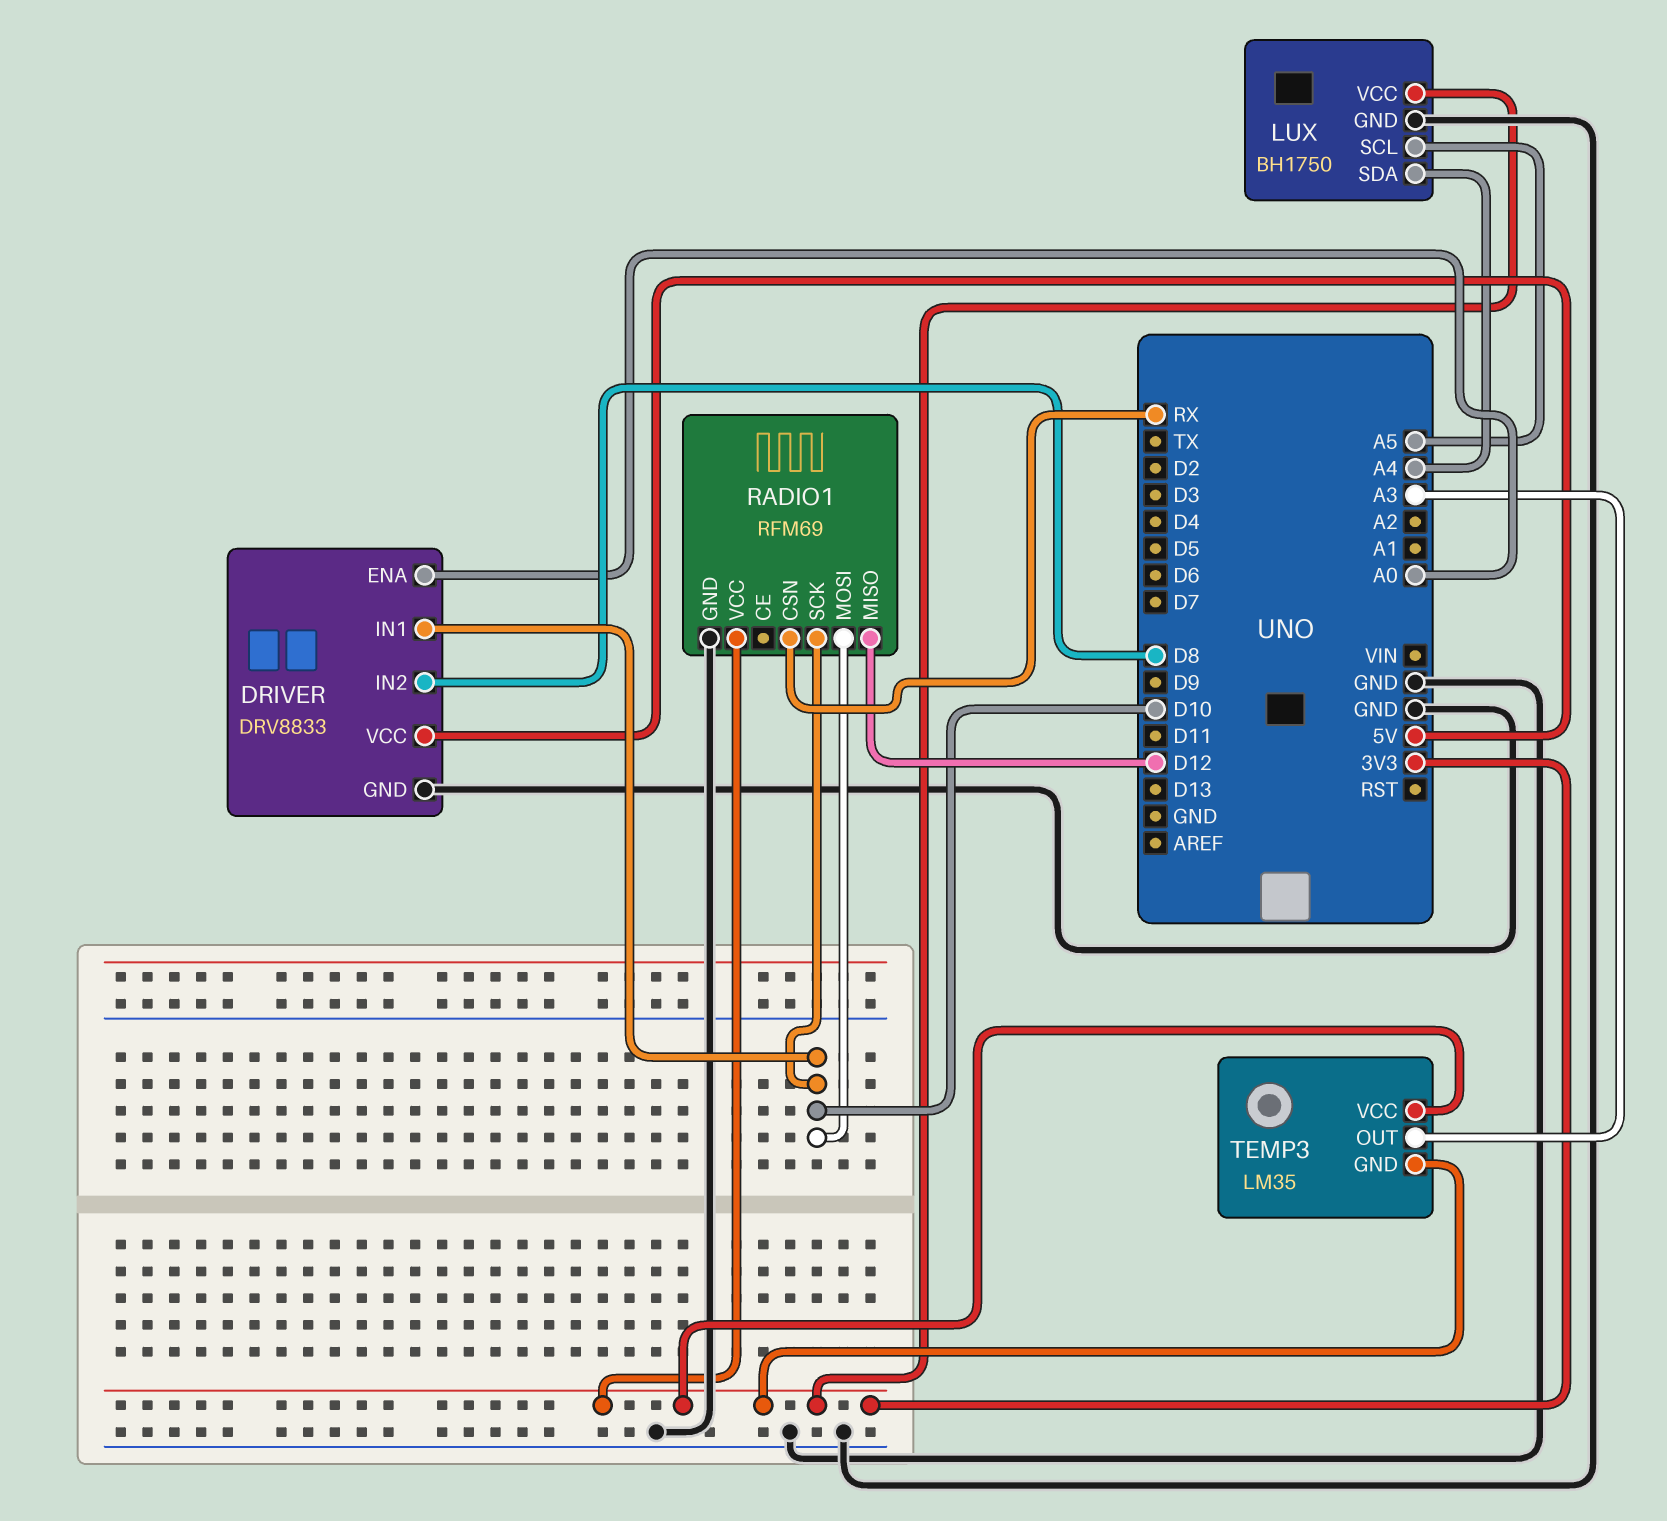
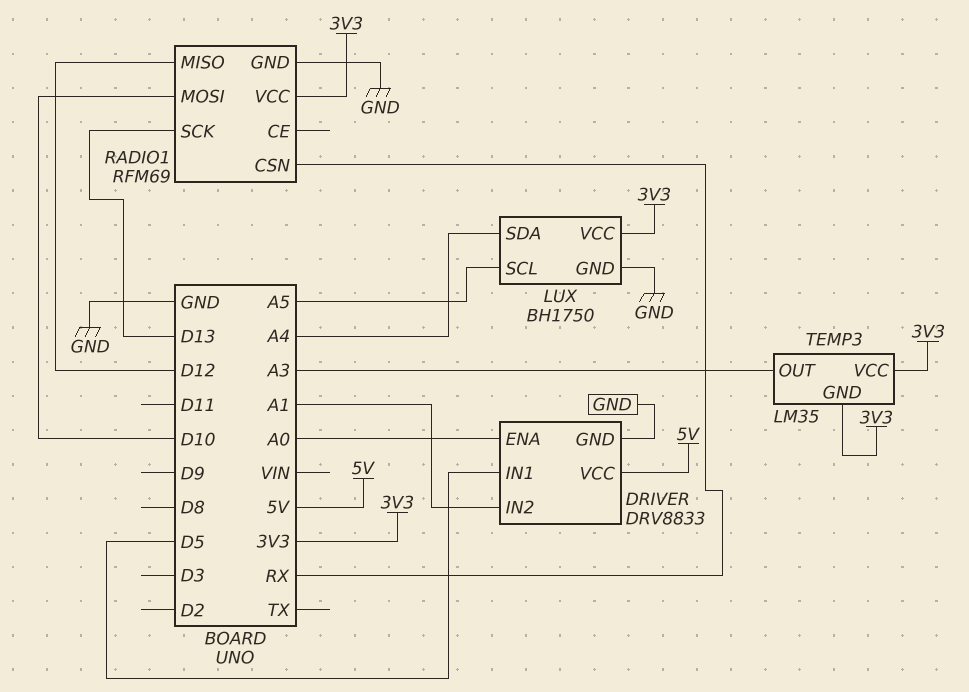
DRIVER pin IN1: D10 -> D5
DRIVER pin IN2: D8 -> A1
RADIO1 pin SCK: D10 -> D13

